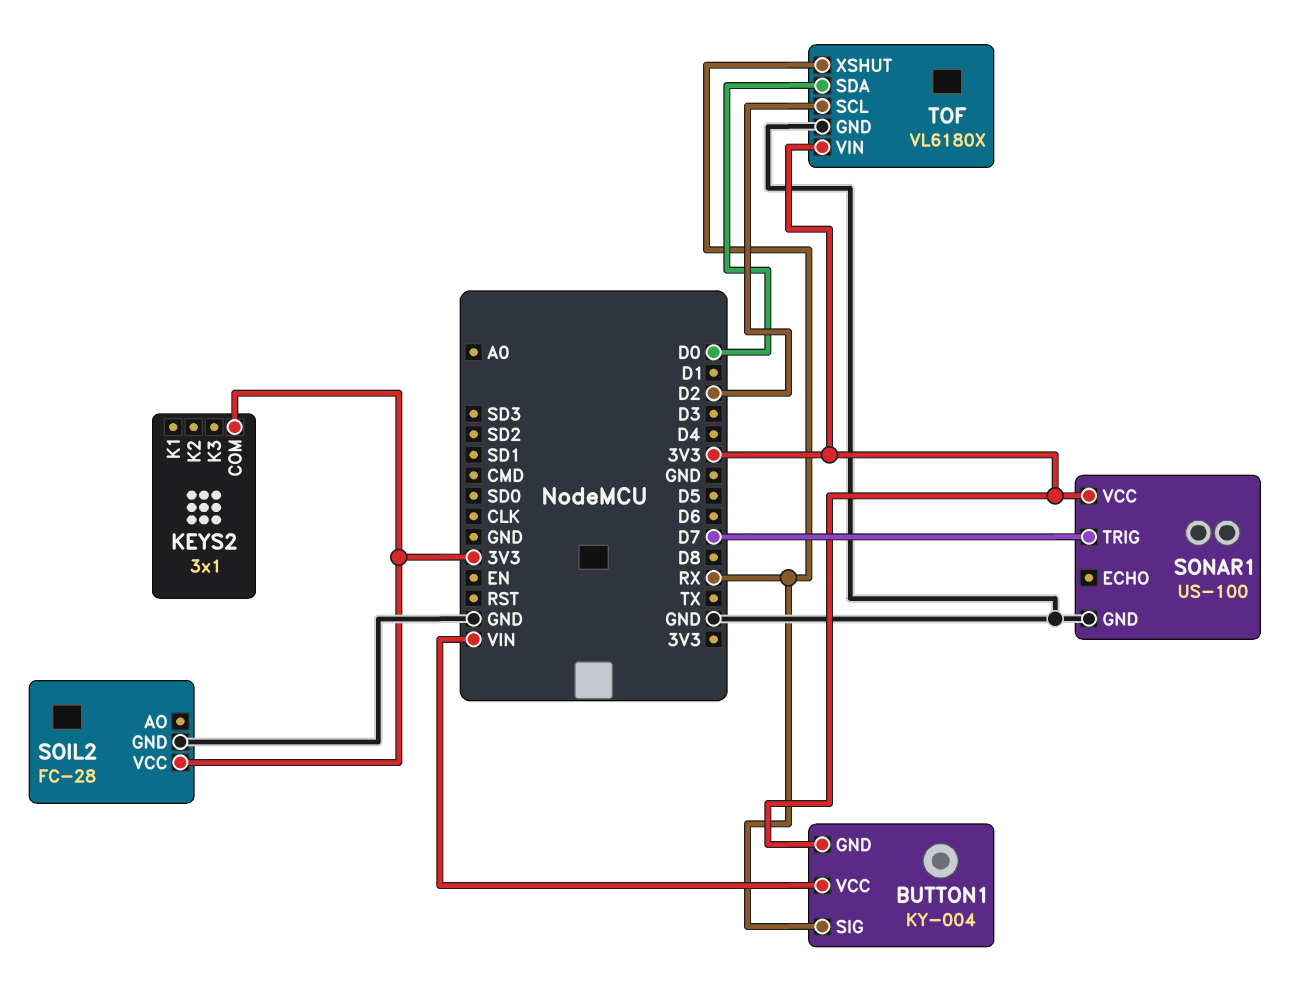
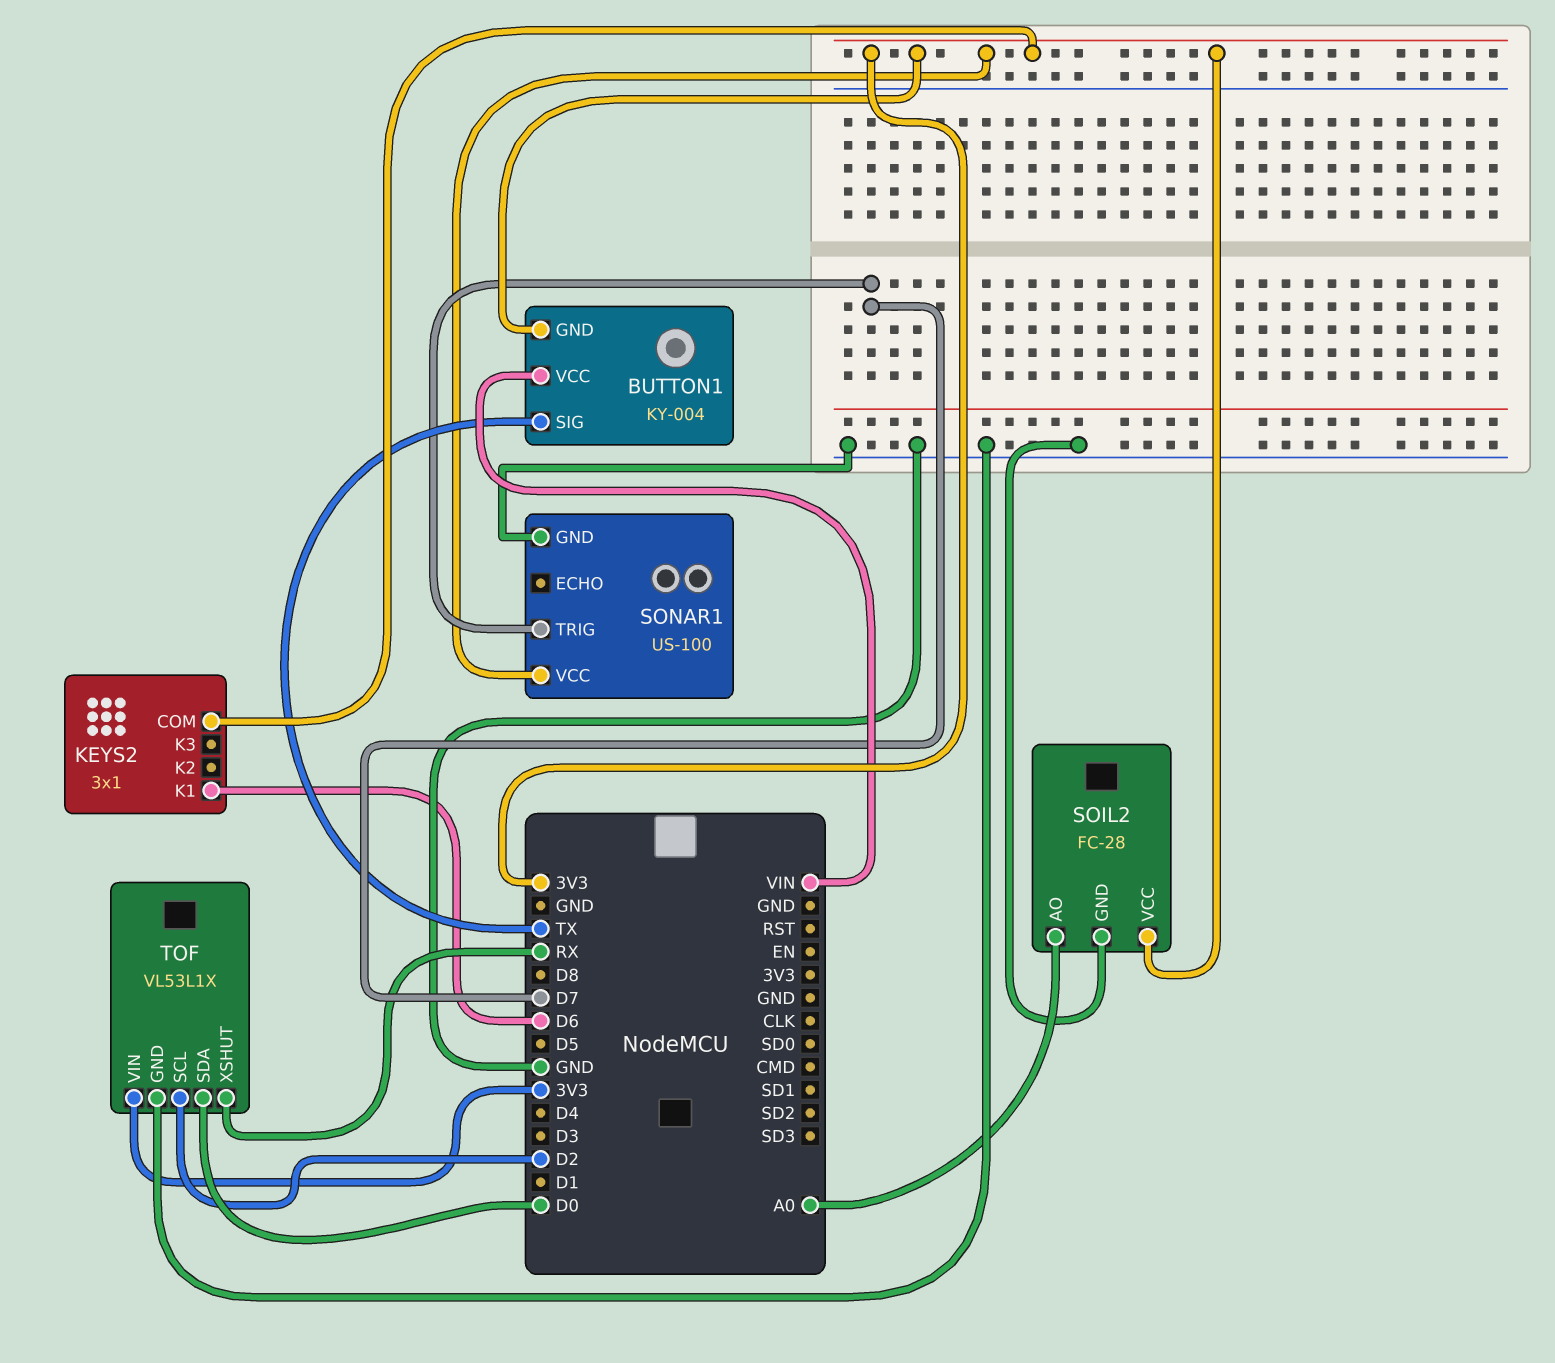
BUTTON1 pin SIG: RX -> TX
KEYS2 pin K1: none -> D6
SOIL2 pin AO: none -> A0
TOF: VL6180X -> VL53L1X

